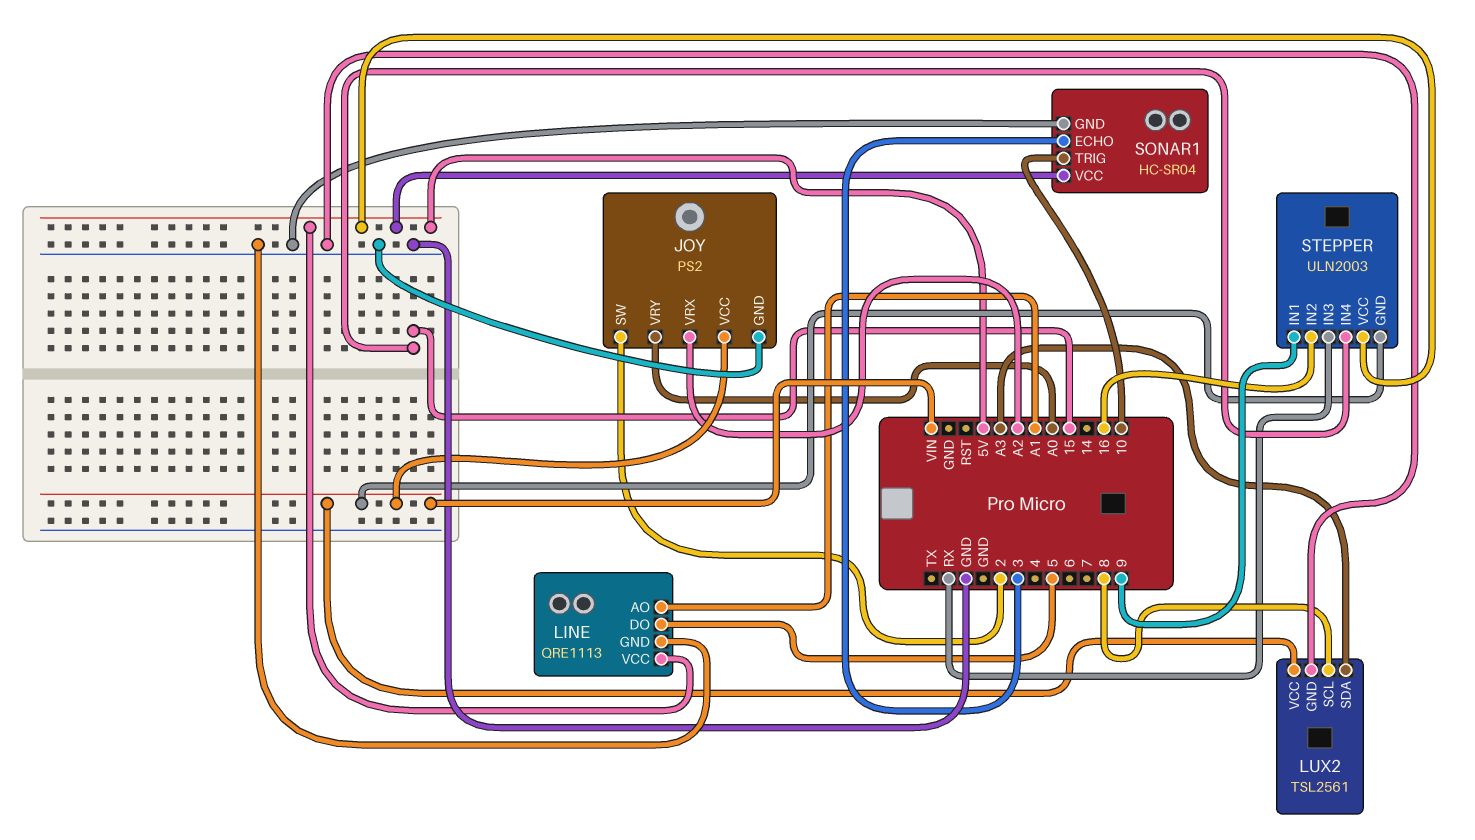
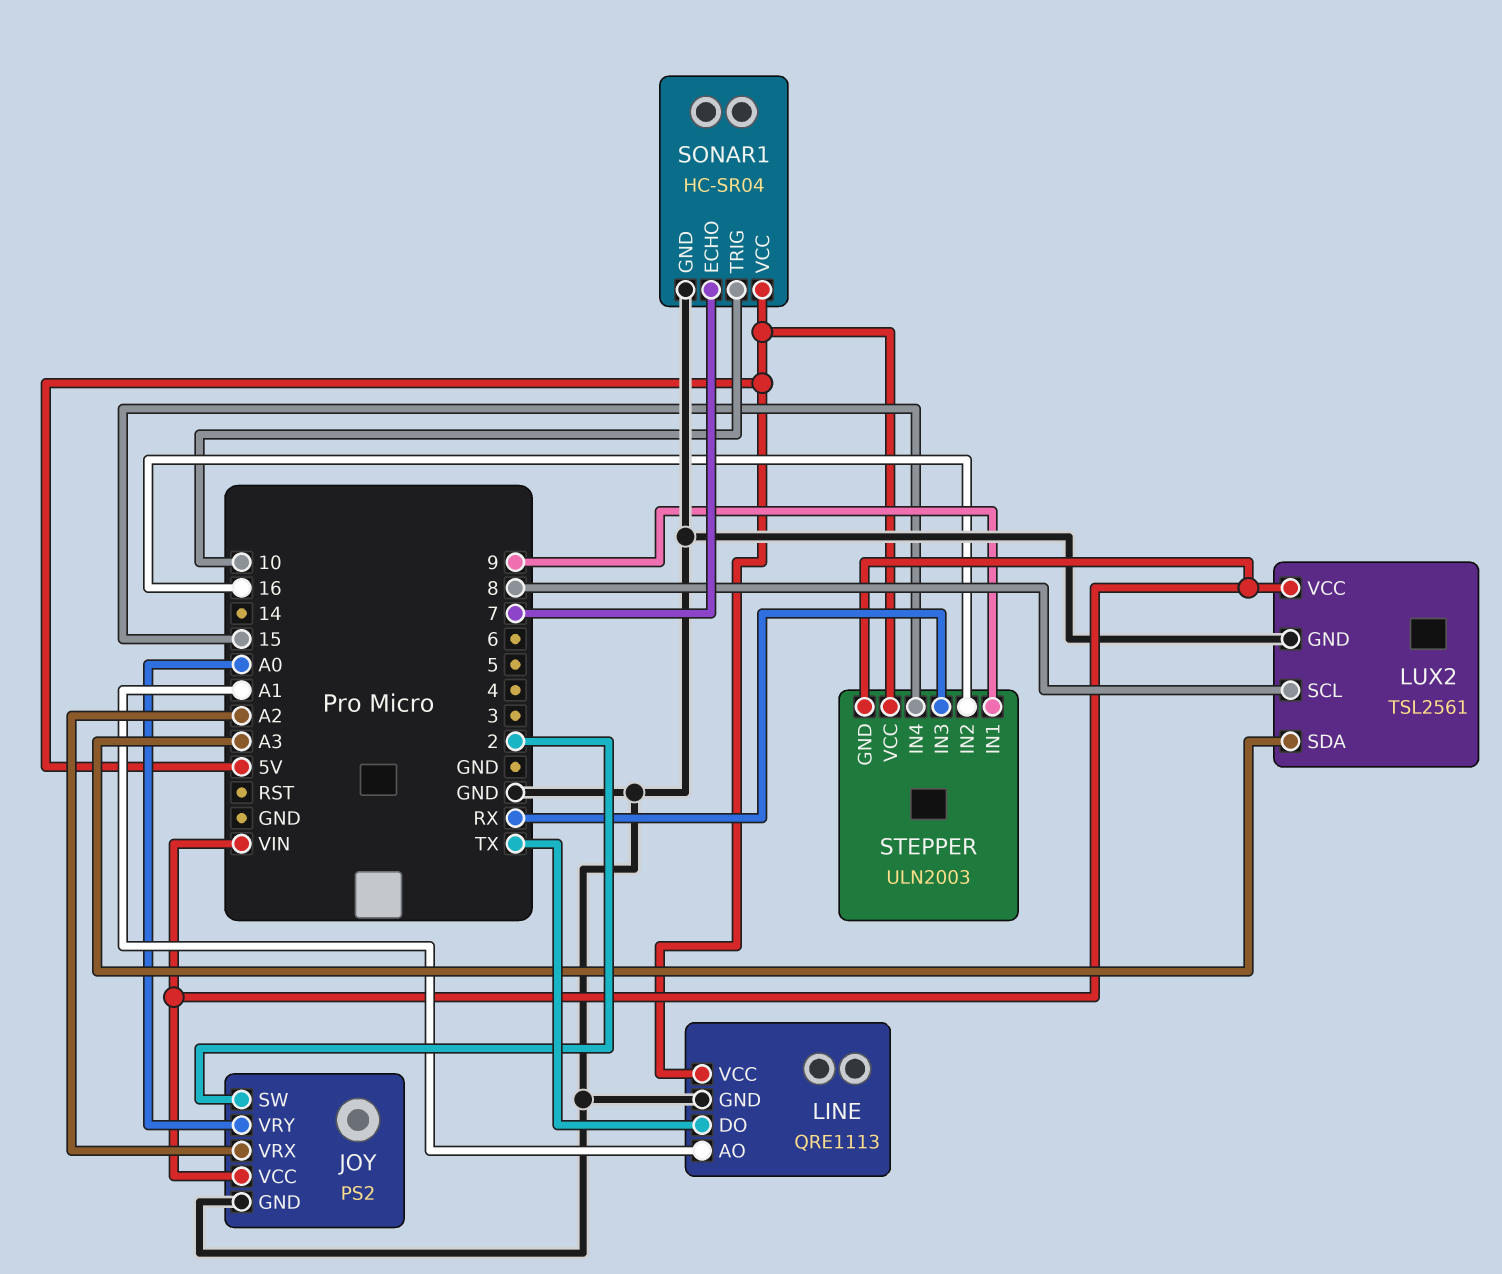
LINE pin DO: 5 -> TX
SONAR1 pin ECHO: 3 -> 7

